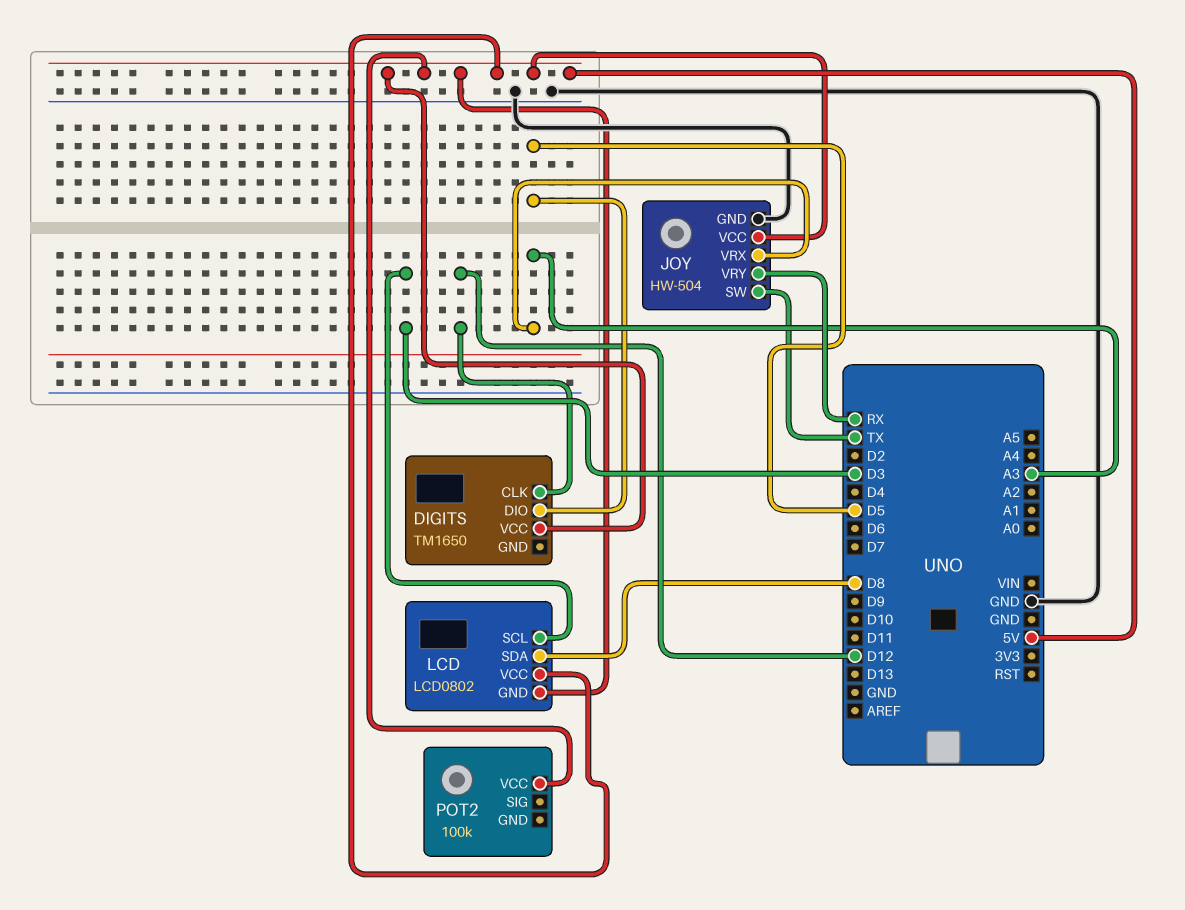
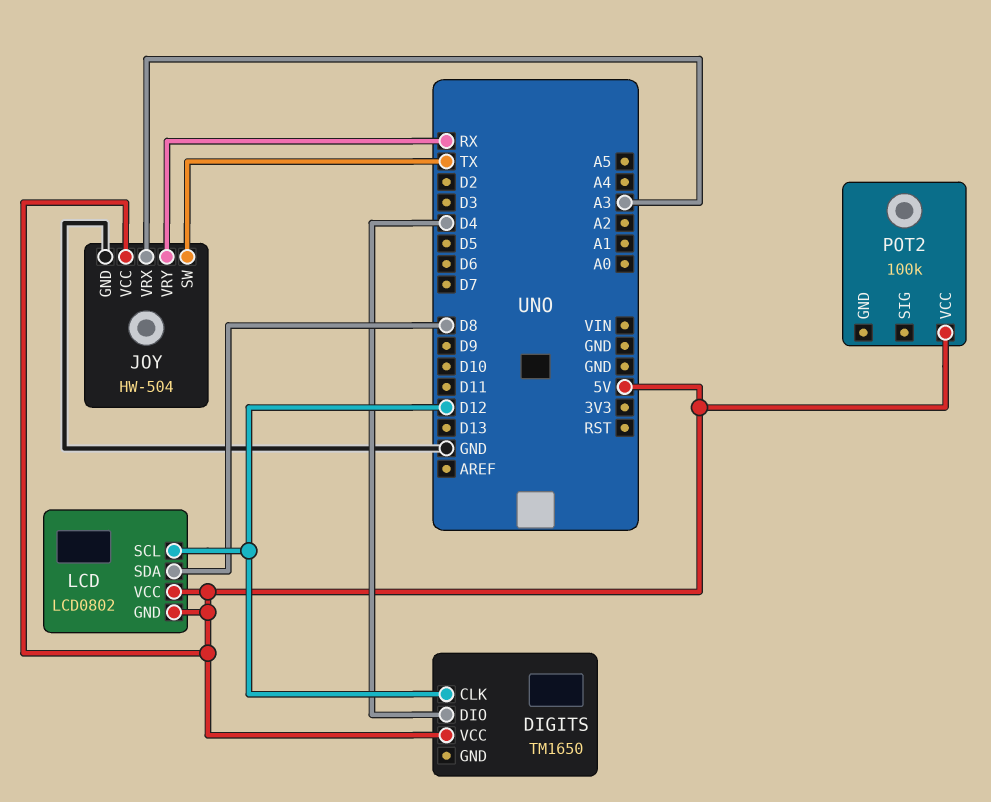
DIGITS pin DIO: D5 -> D4
LCD pin SCL: D3 -> D12

